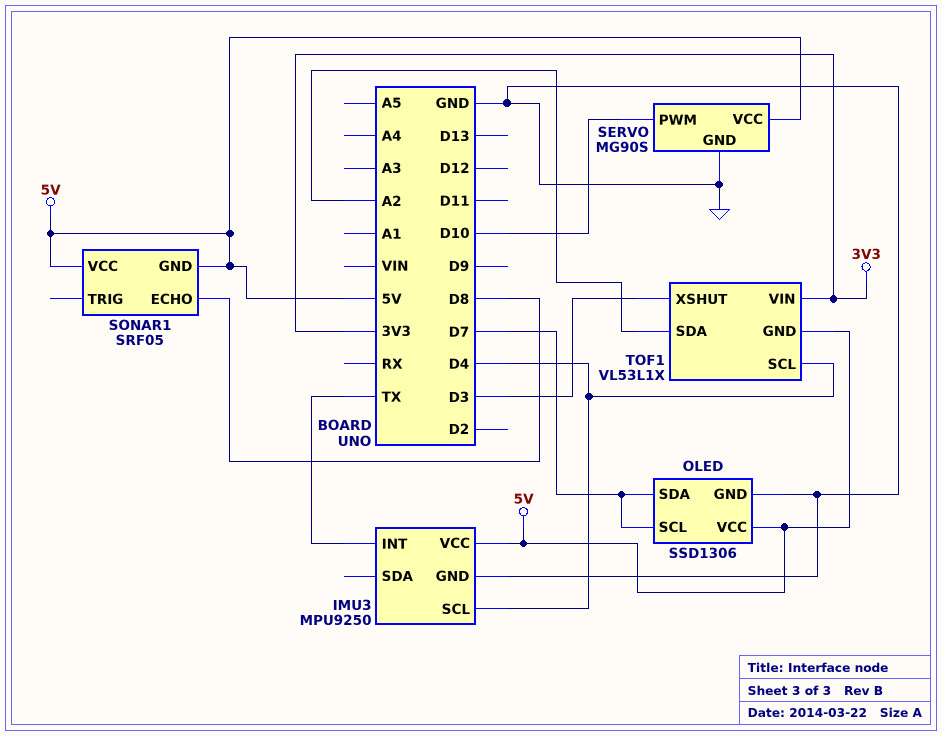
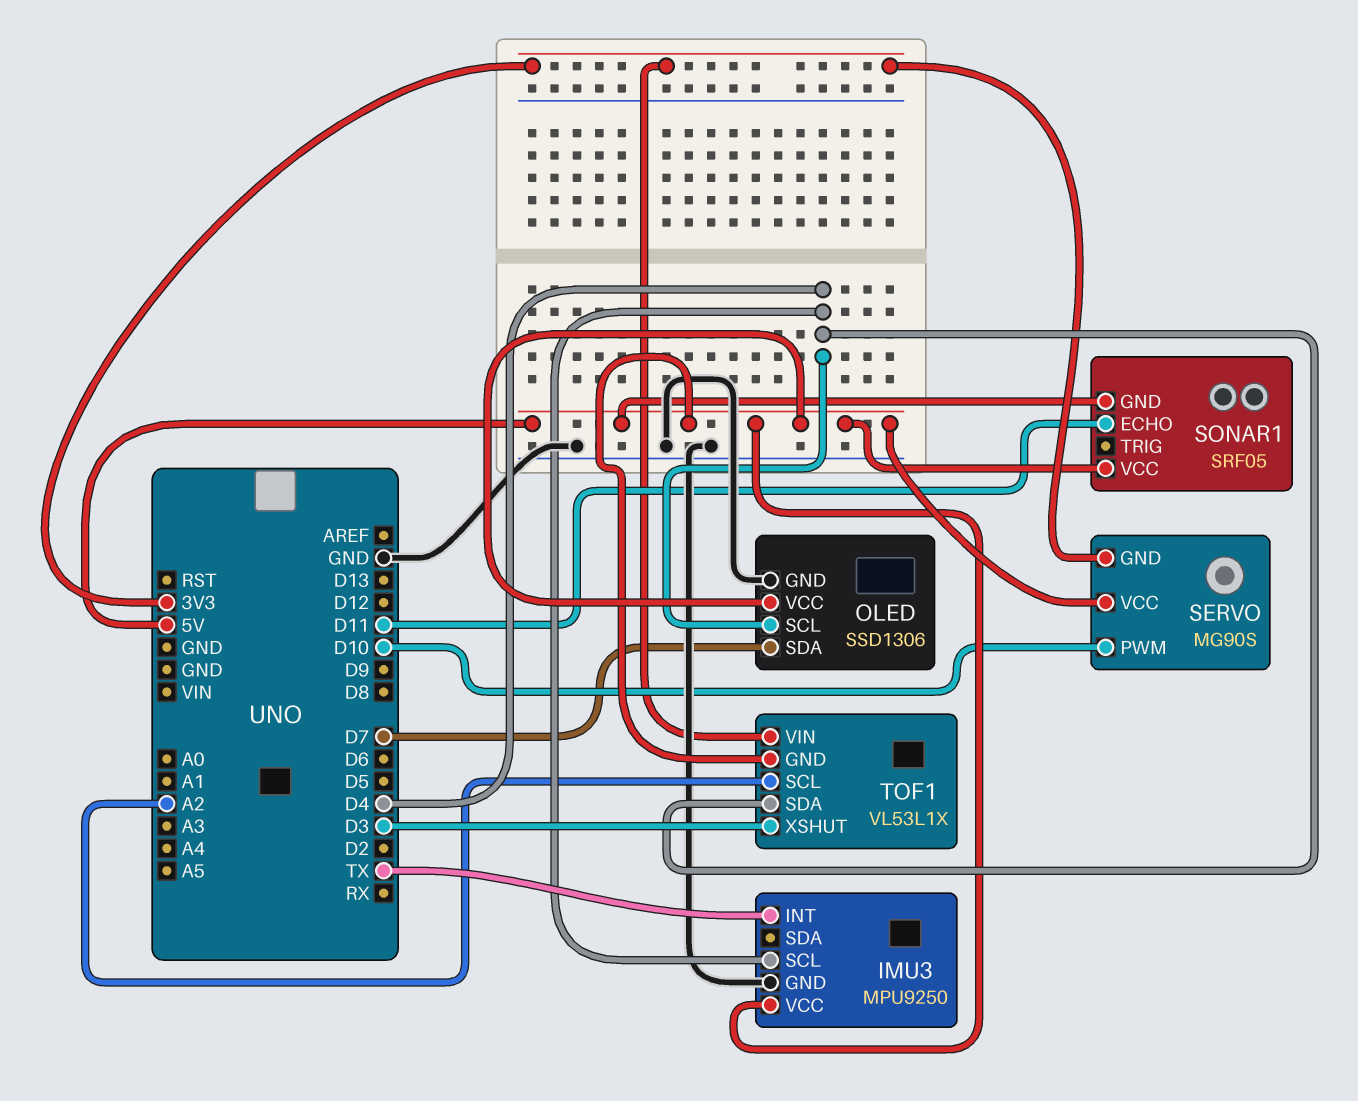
OLED pin SCL: D7 -> D4
SERVO pin GND: GND -> 3V3
SONAR1 pin ECHO: D8 -> D11
TOF1 pin SCL: D4 -> A2
TOF1 pin SDA: A2 -> D4

